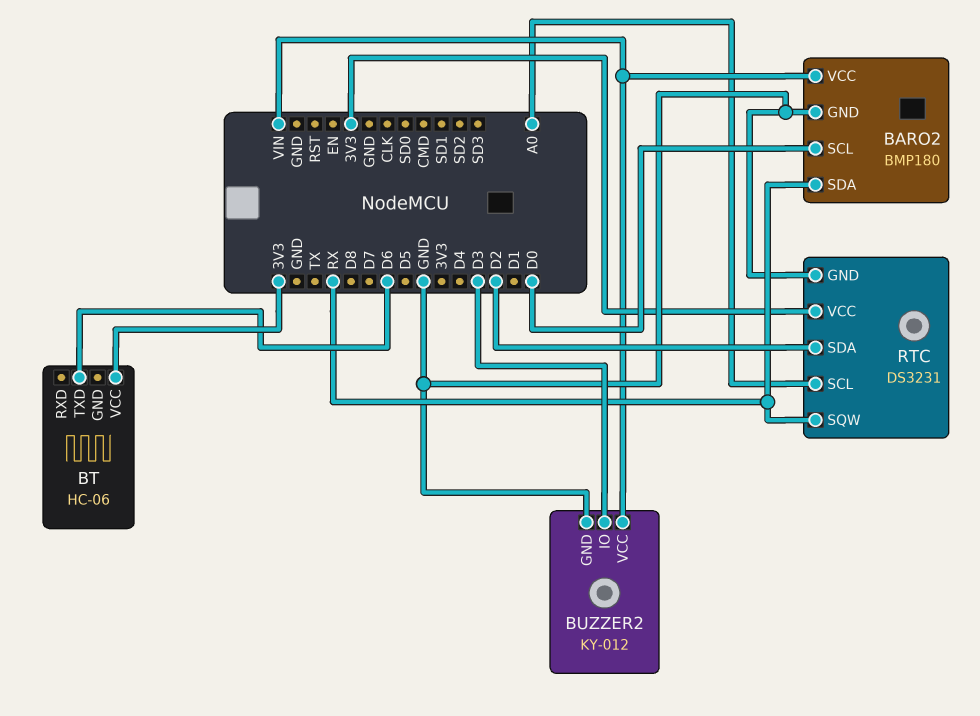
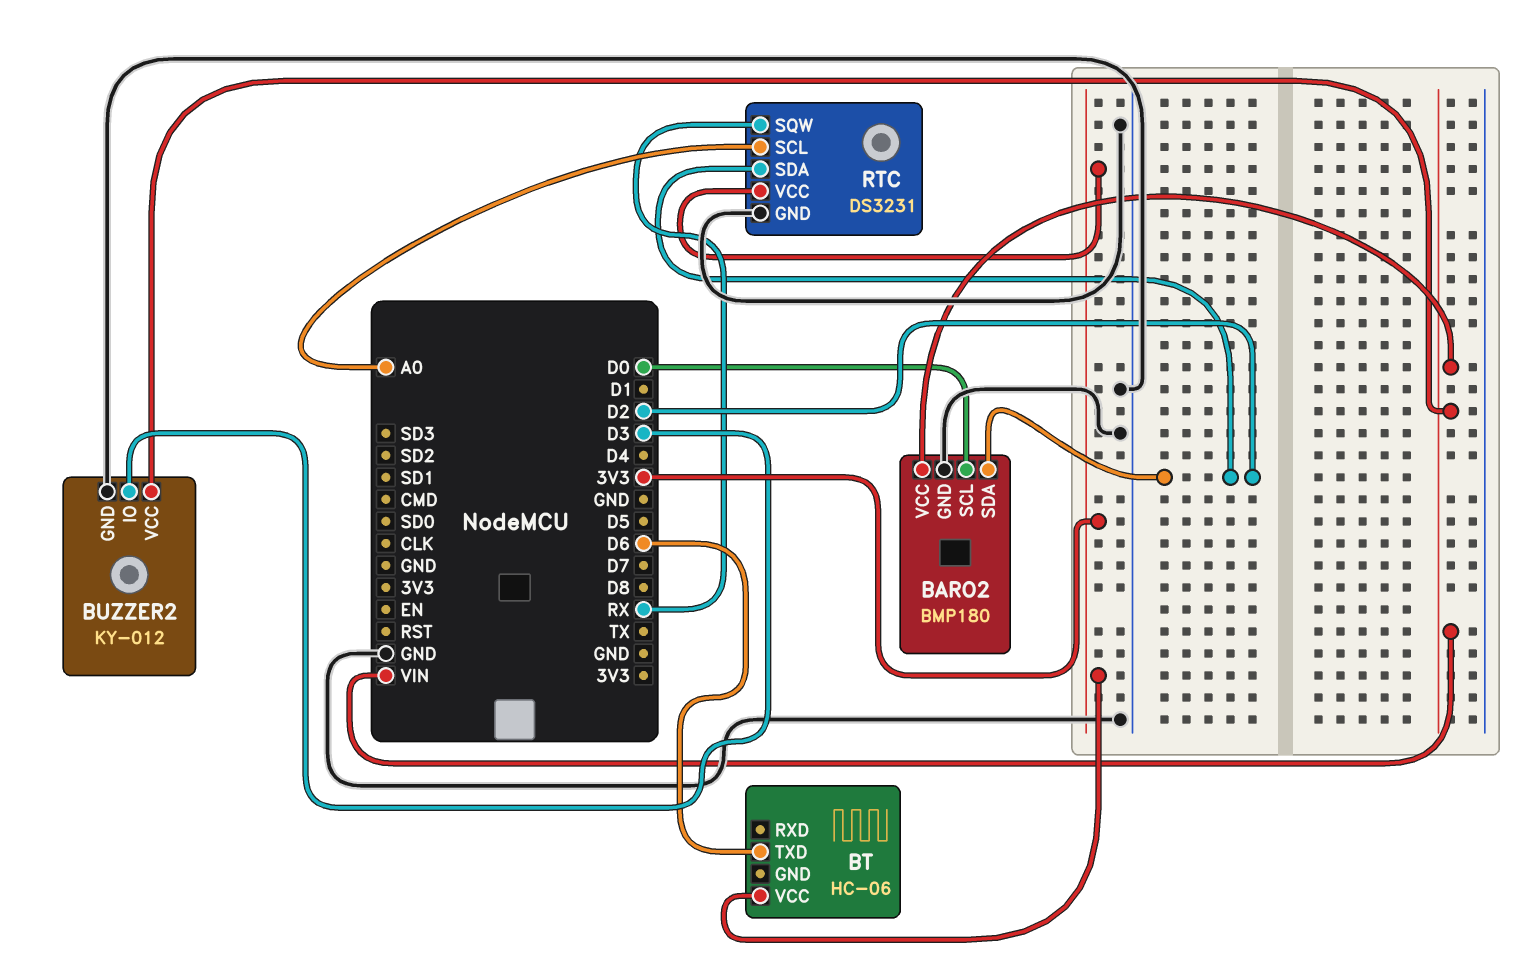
BARO2 pin SDA: RX -> D2

